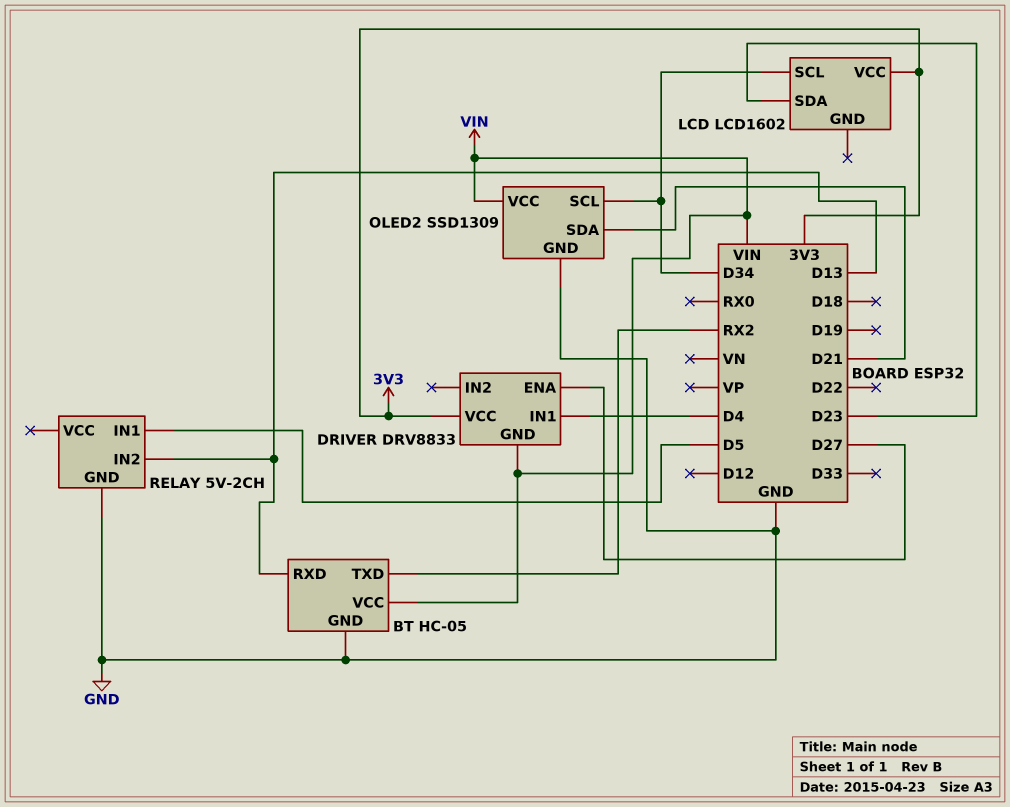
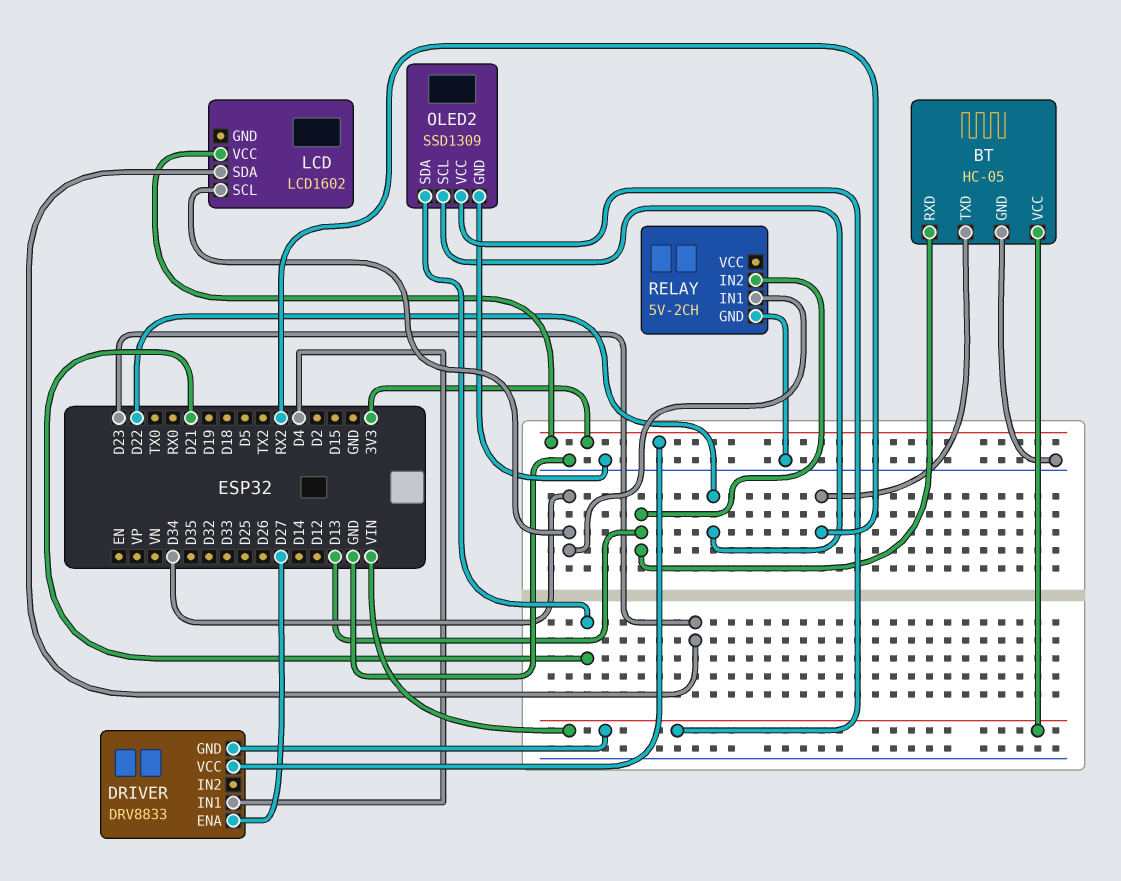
OLED2 pin SCL: D34 -> D22
RELAY pin IN1: D5 -> D34

